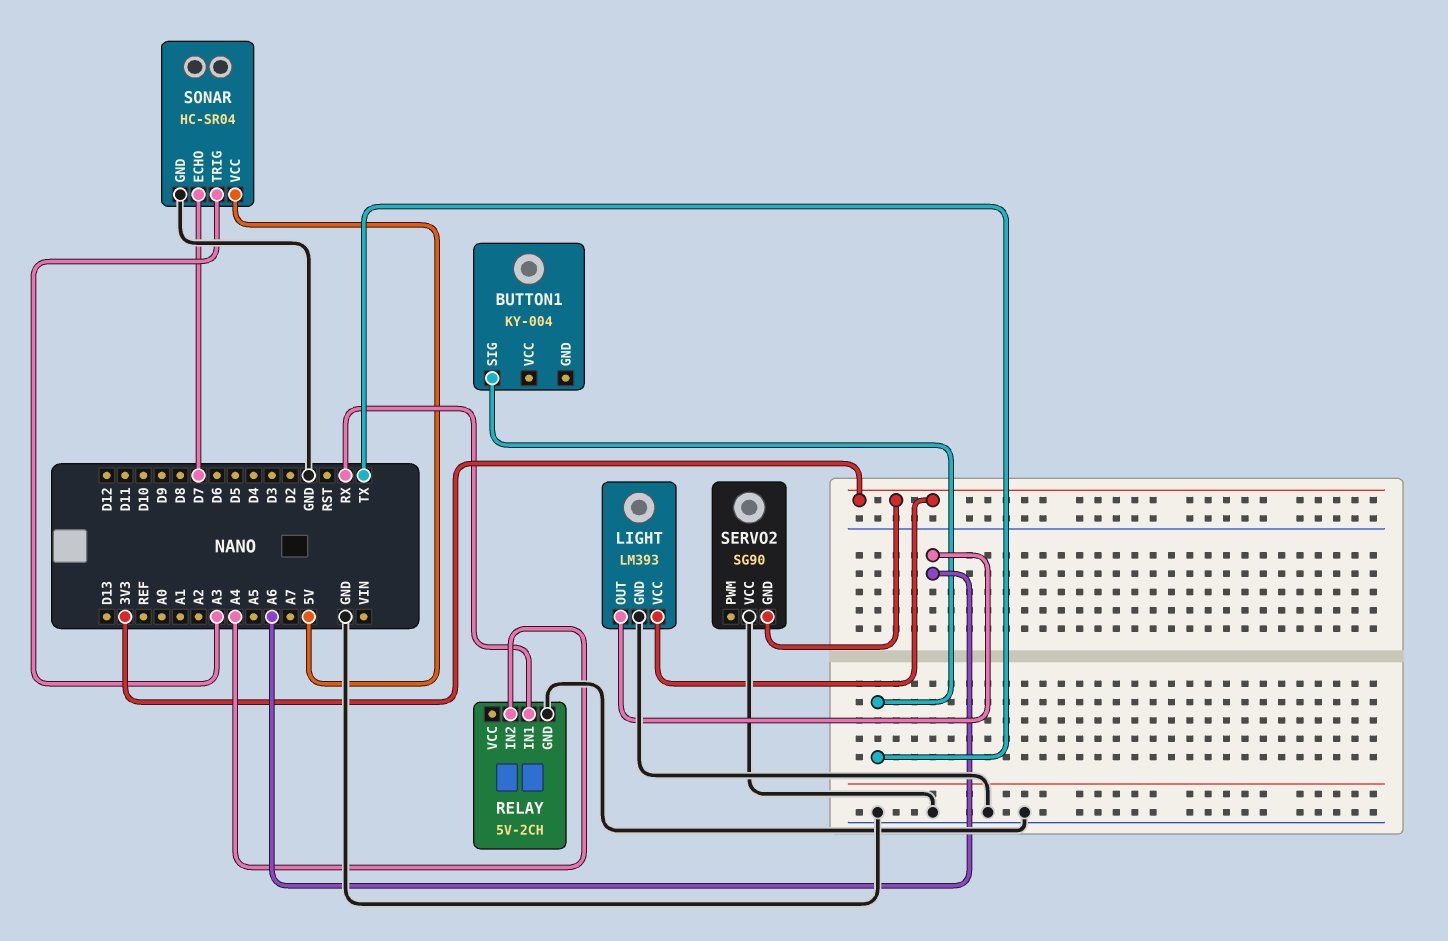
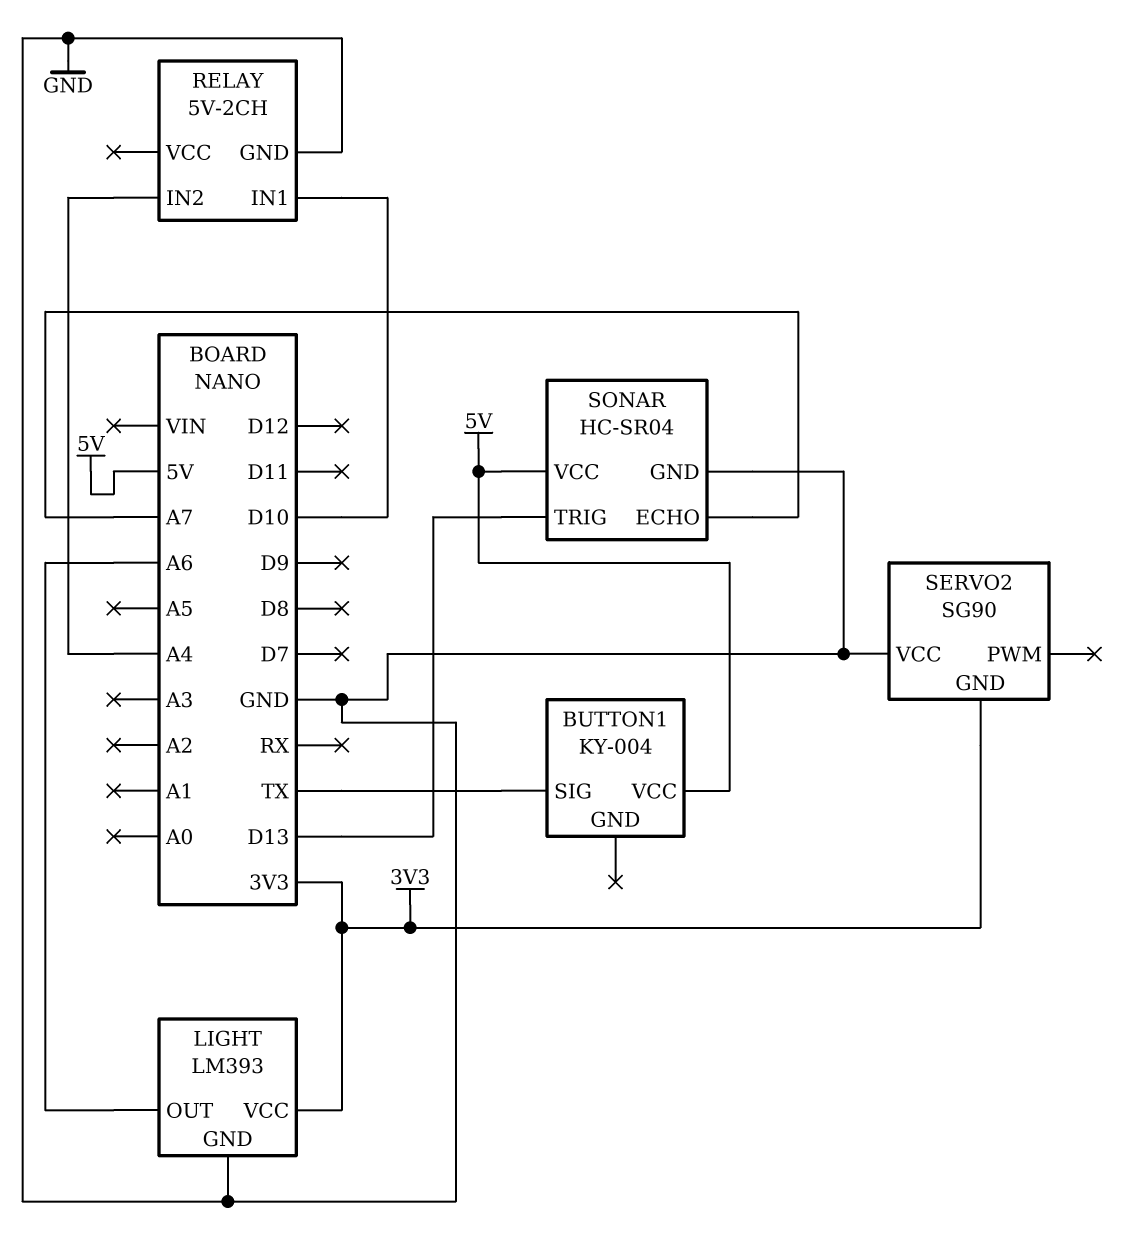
BUTTON1 pin VCC: none -> 5V
RELAY pin IN1: RX -> D10
SONAR pin ECHO: D7 -> A7
SONAR pin TRIG: A3 -> D13

